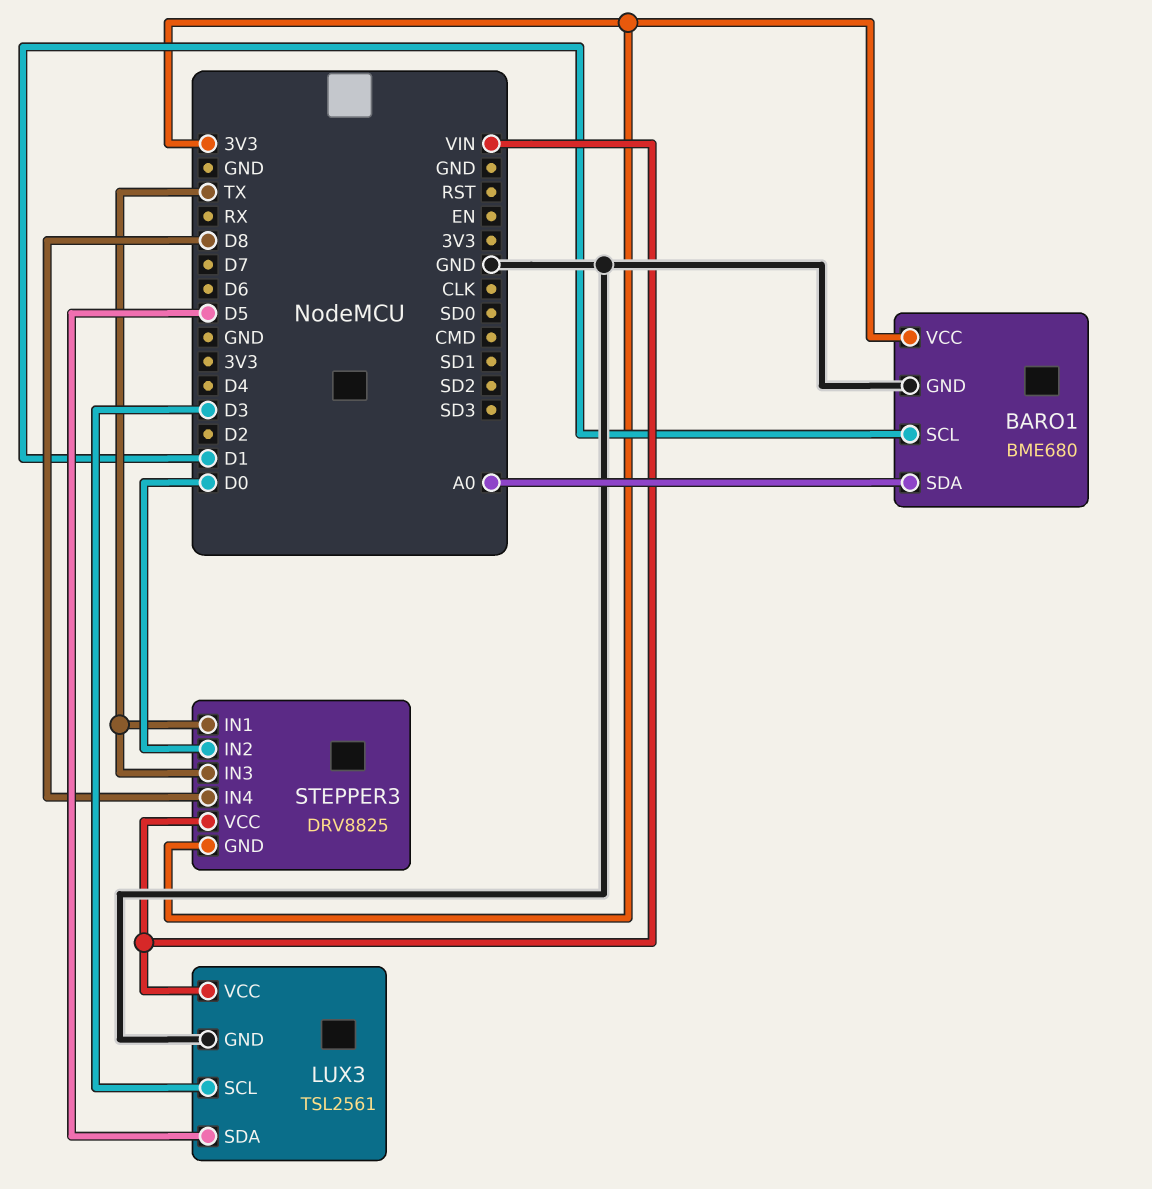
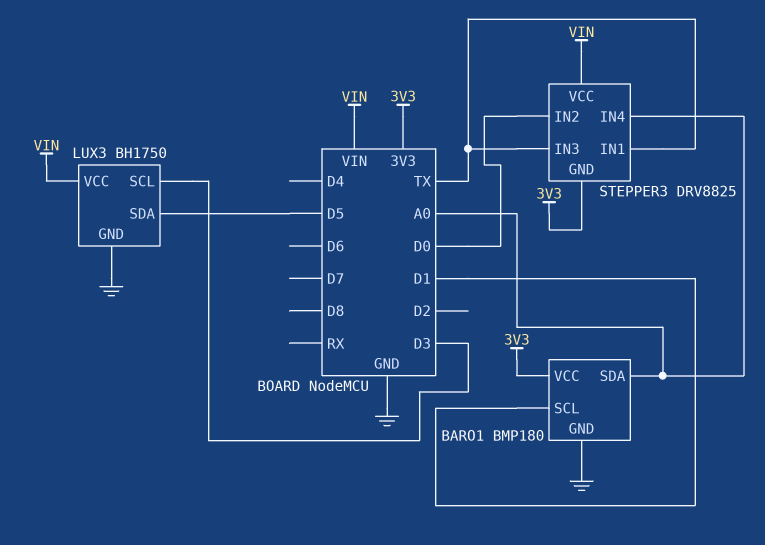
BARO1: BME680 -> BMP180
LUX3: TSL2561 -> BH1750
STEPPER3 pin IN4: D8 -> A0

